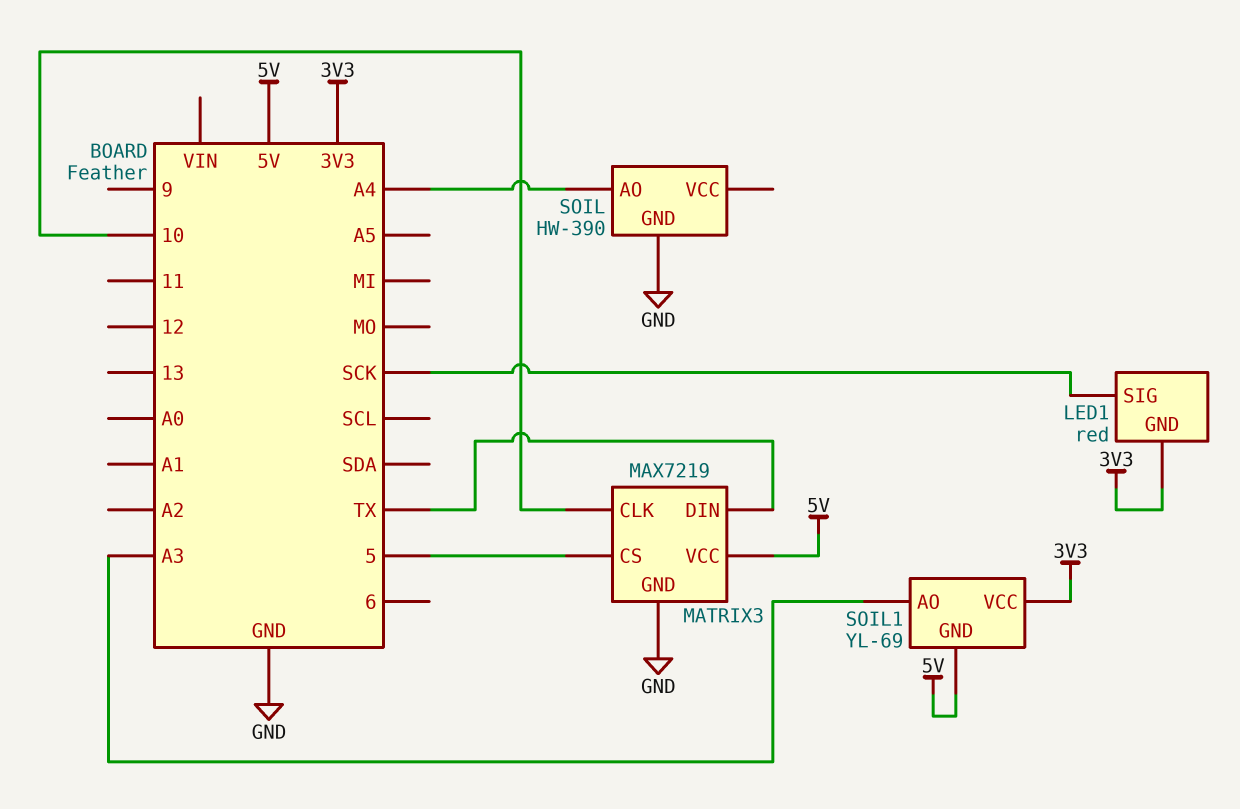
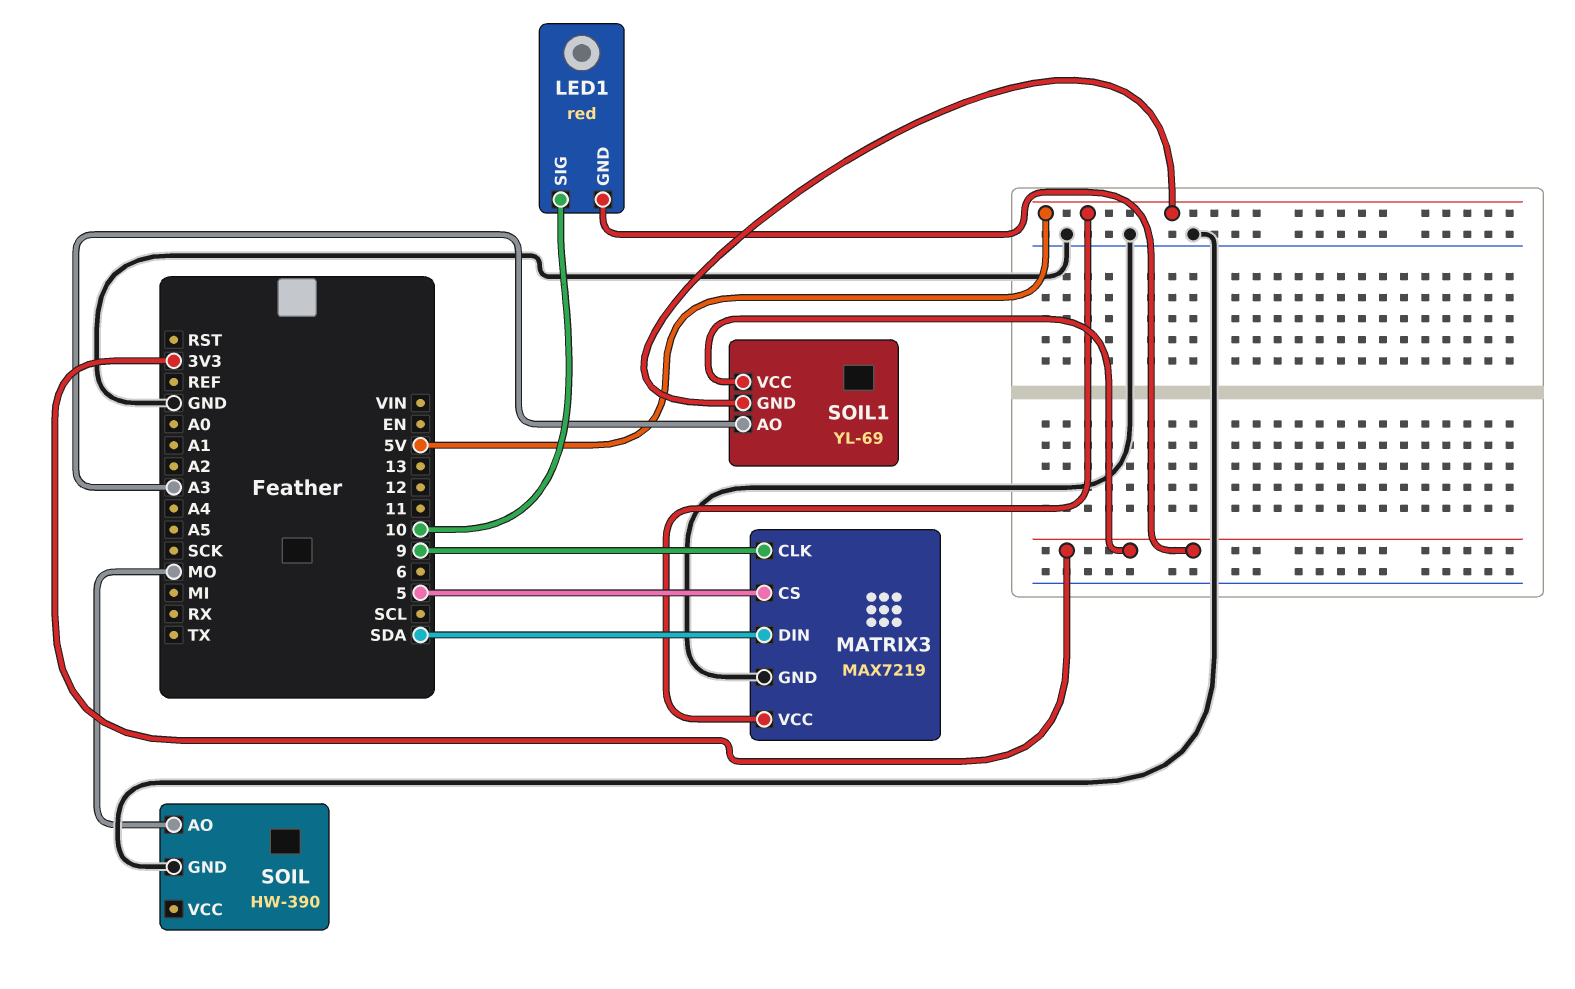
LED1 pin SIG: SCK -> 10
MATRIX3 pin CLK: 10 -> 9
MATRIX3 pin DIN: TX -> SDA
SOIL pin AO: A4 -> MO

